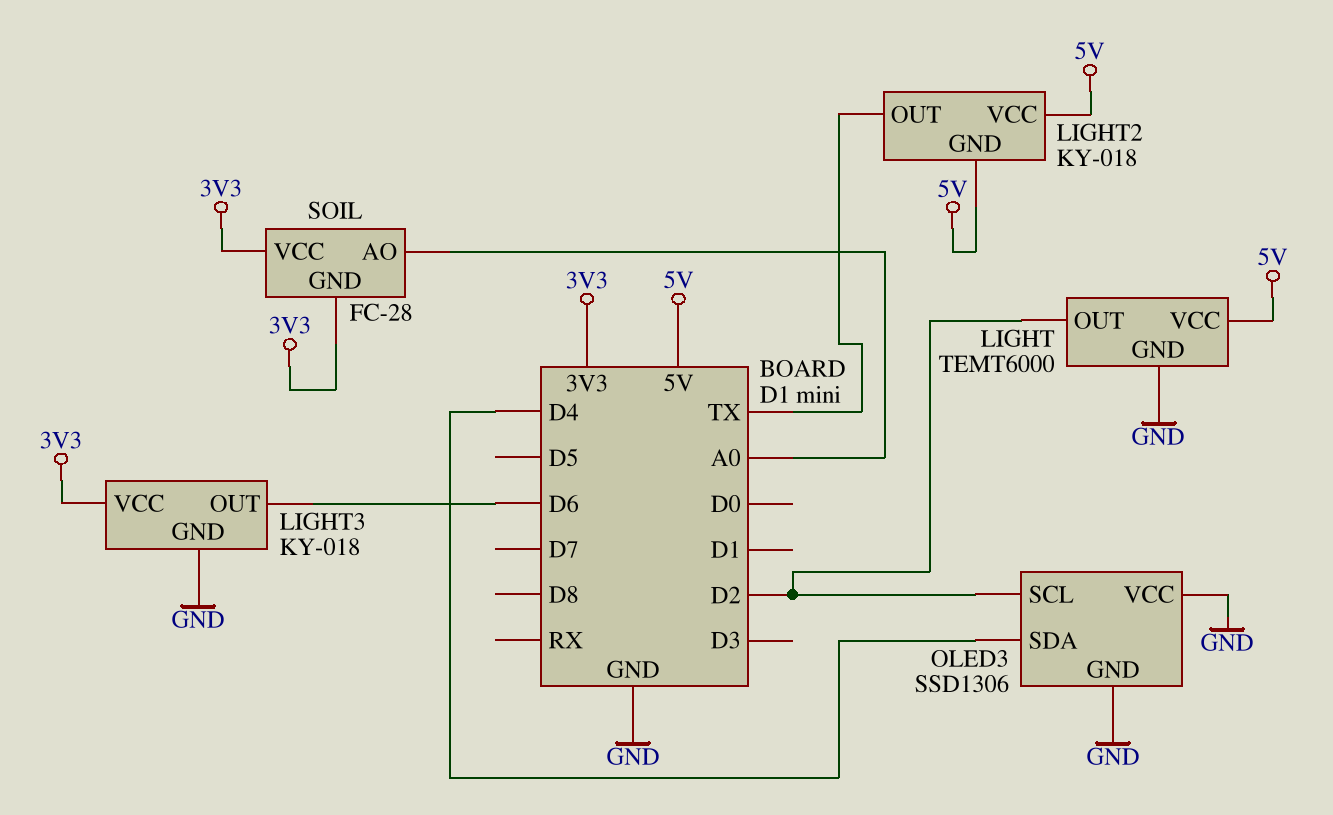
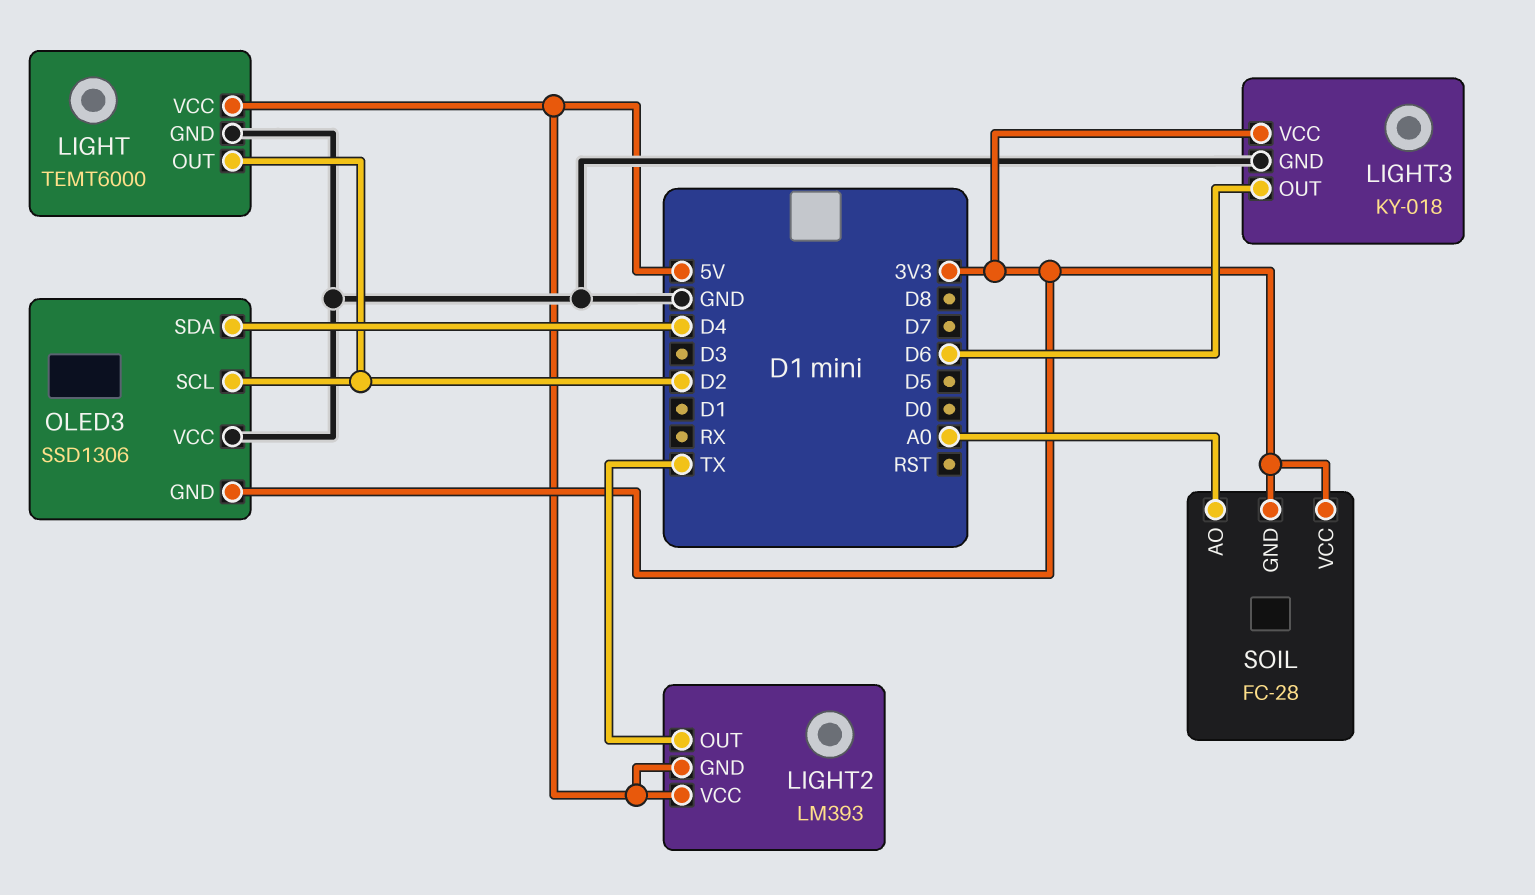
LIGHT2: KY-018 -> LM393
OLED3 pin GND: GND -> 3V3

